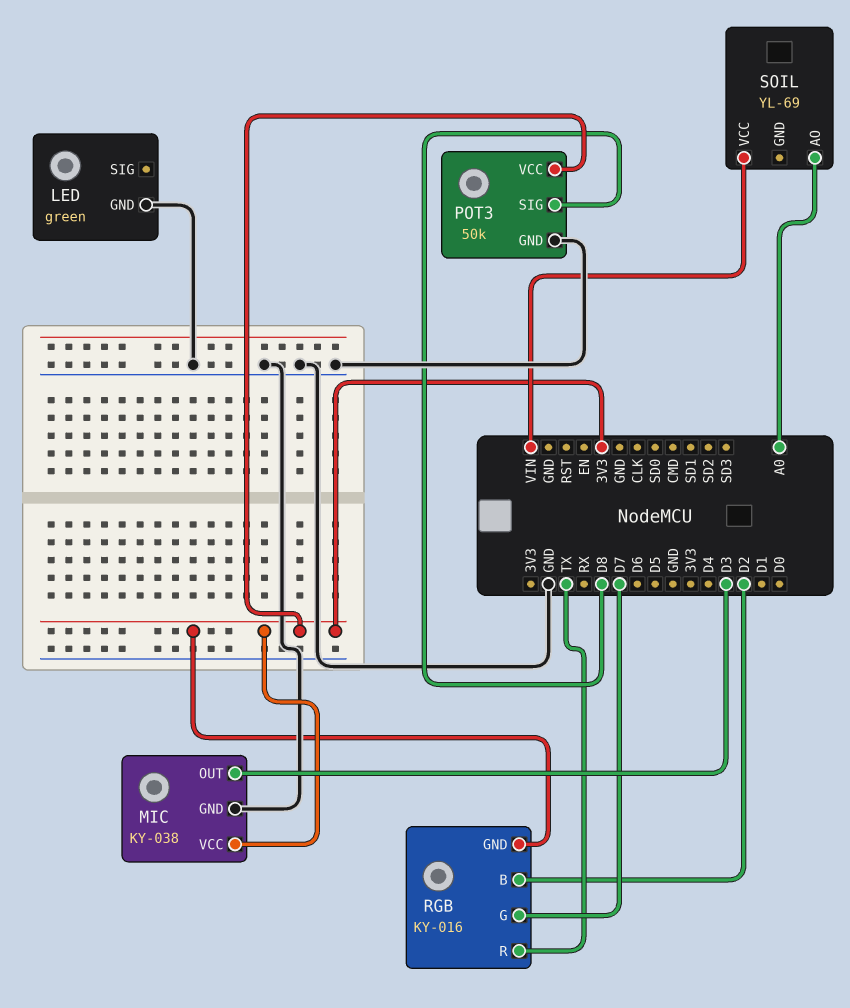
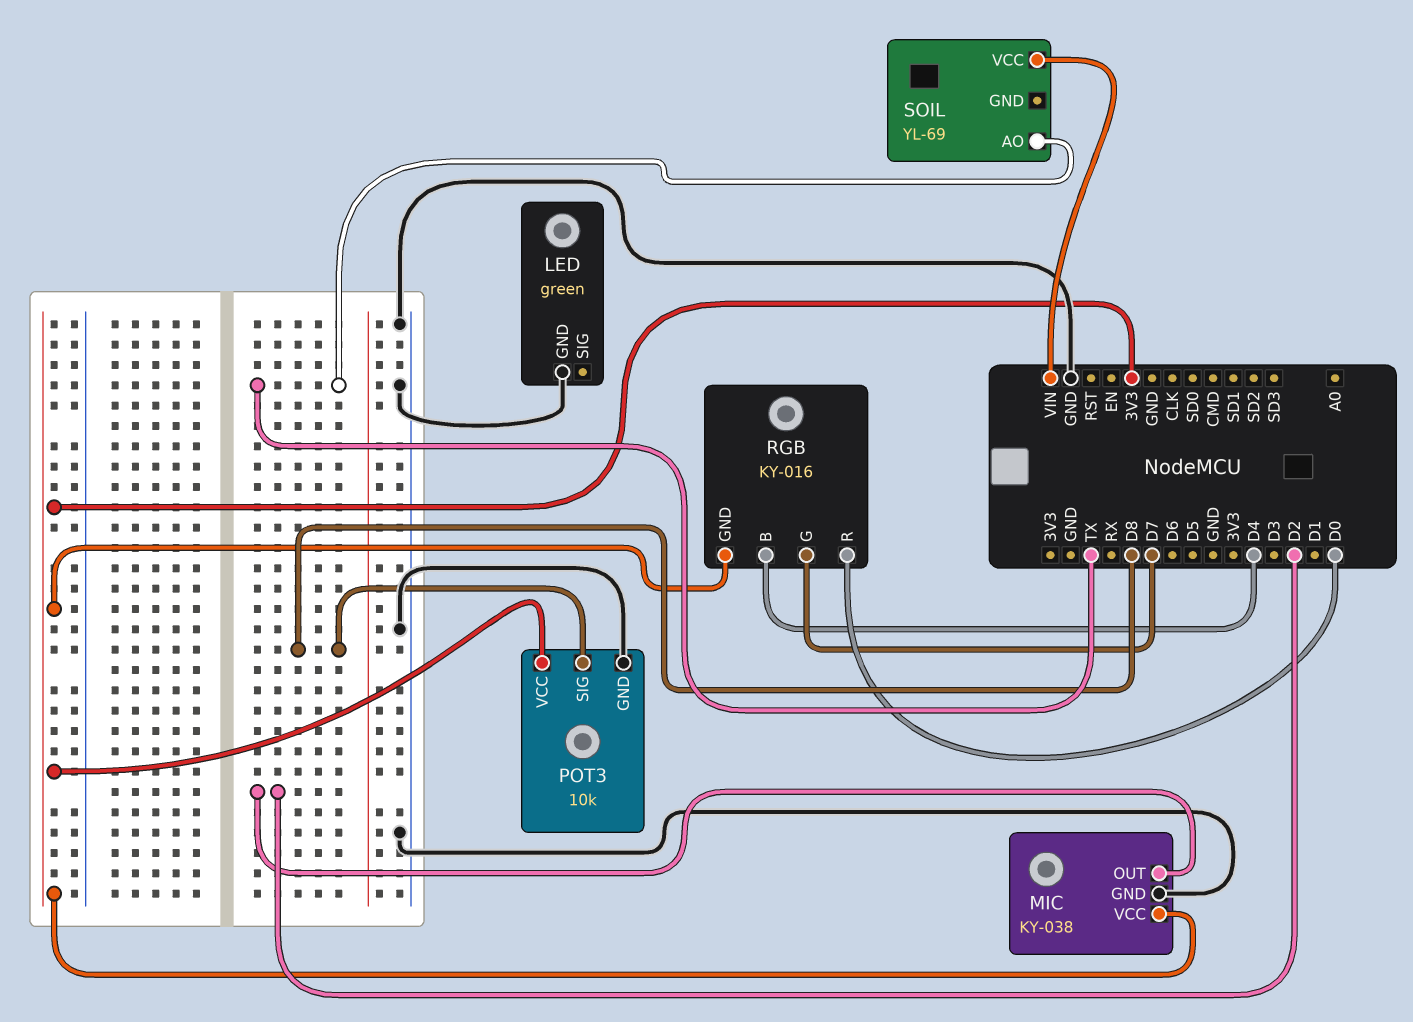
MIC pin OUT: D3 -> D2
POT3: 50k -> 10k
RGB pin B: D2 -> D4
RGB pin R: TX -> D0
SOIL pin AO: A0 -> TX

